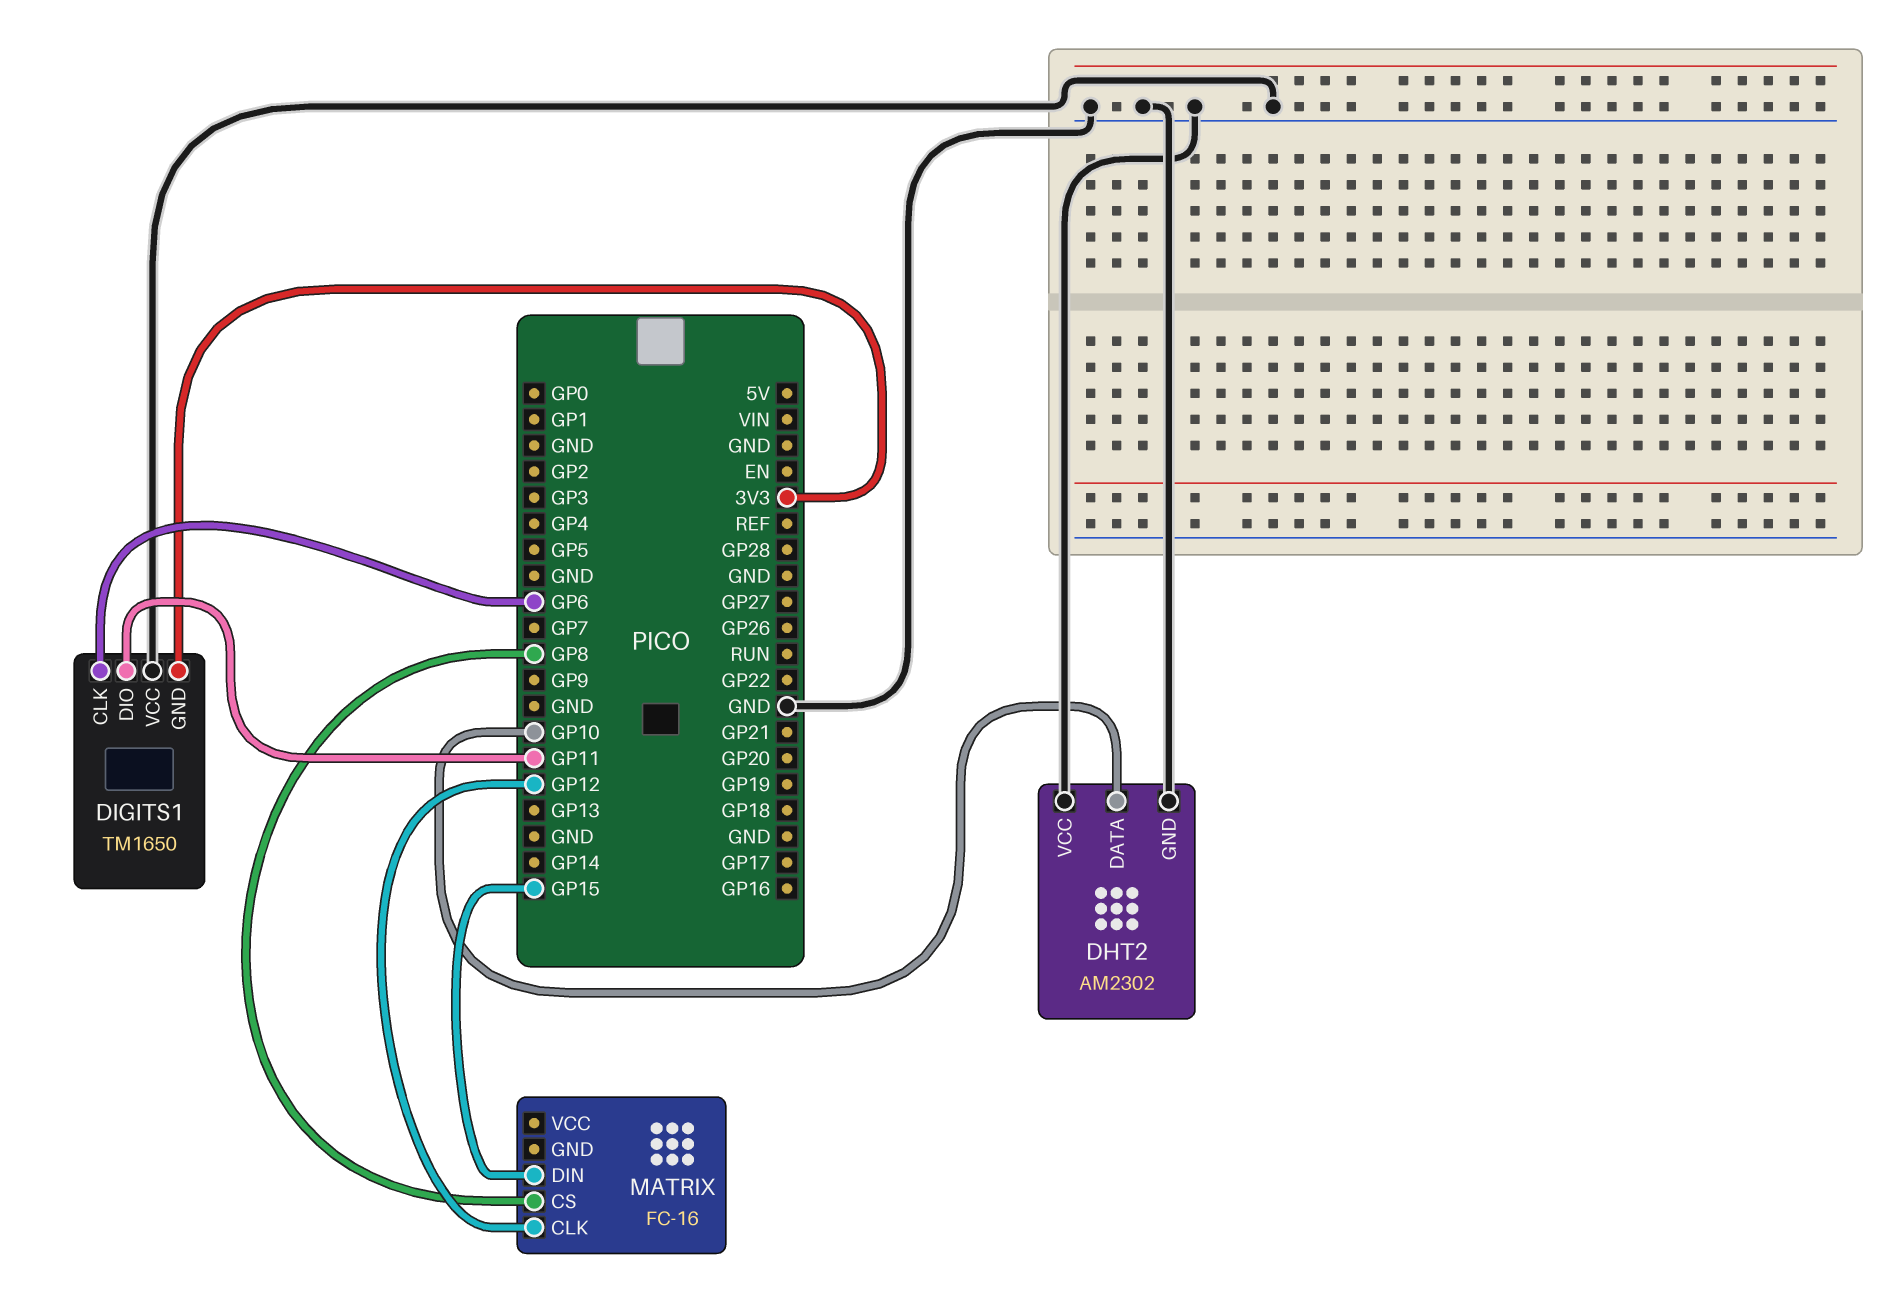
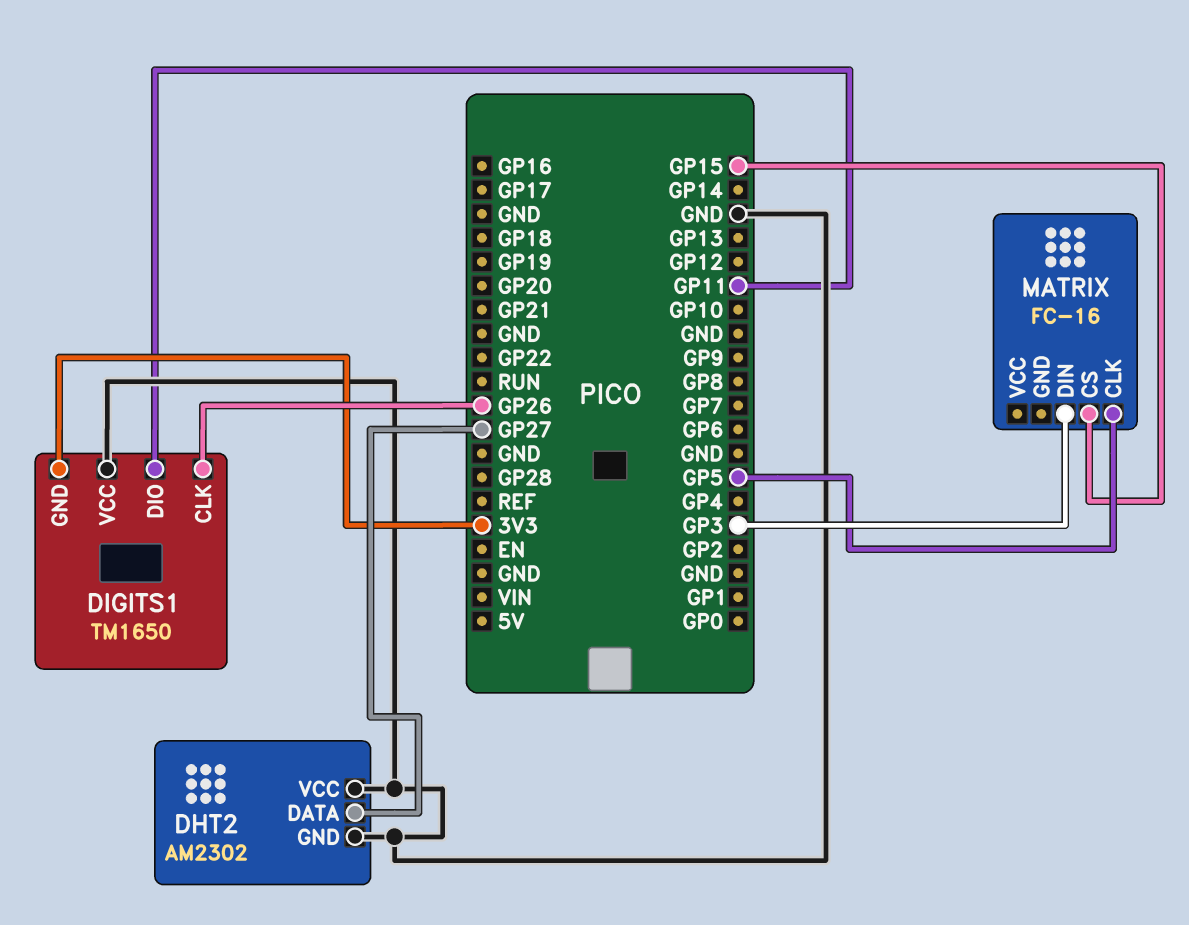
DHT2 pin DATA: GP10 -> GP27
DIGITS1 pin CLK: GP6 -> GP26
MATRIX pin CLK: GP12 -> GP5
MATRIX pin CS: GP8 -> GP15
MATRIX pin DIN: GP15 -> GP3

